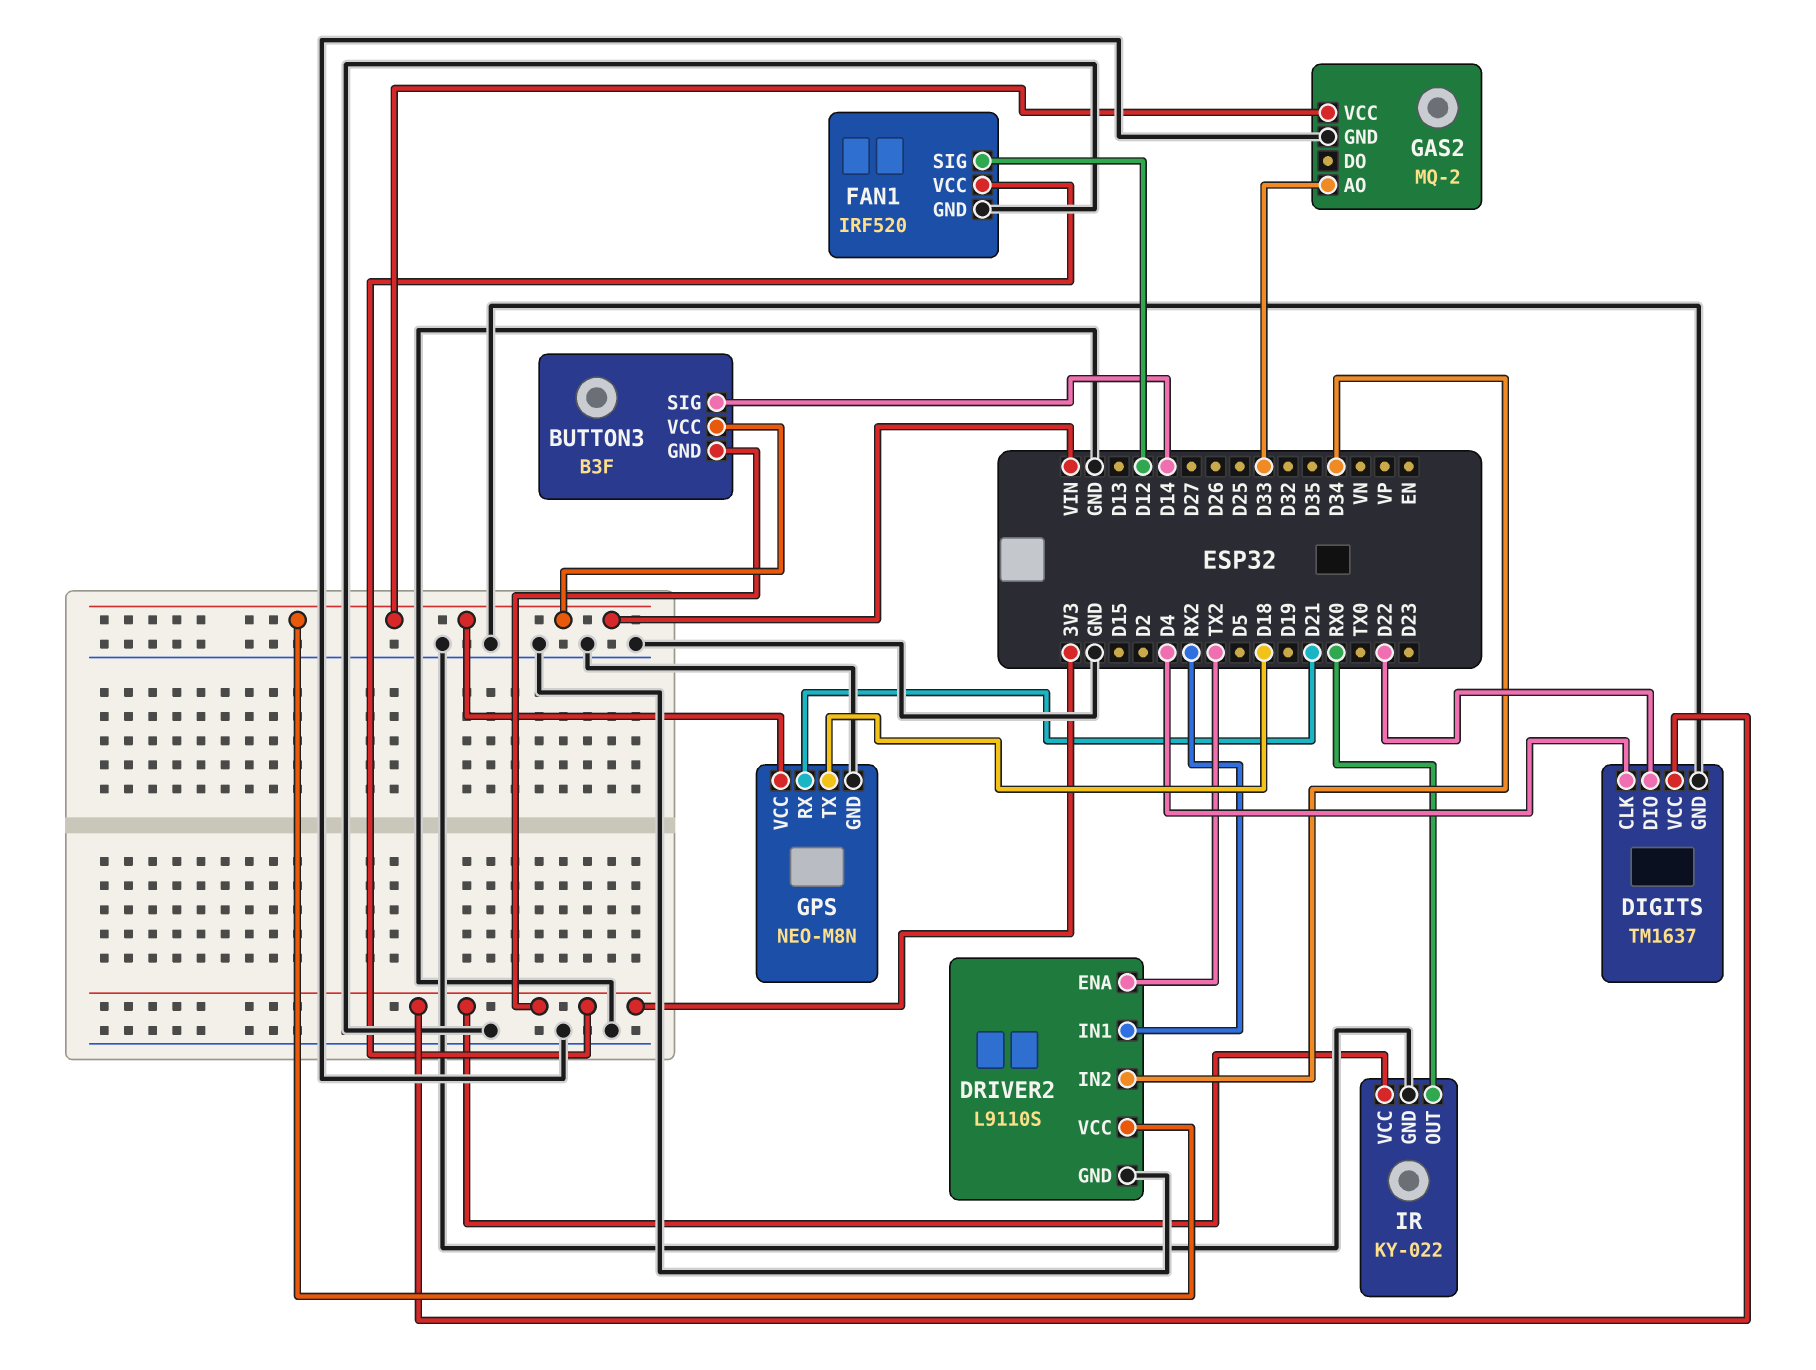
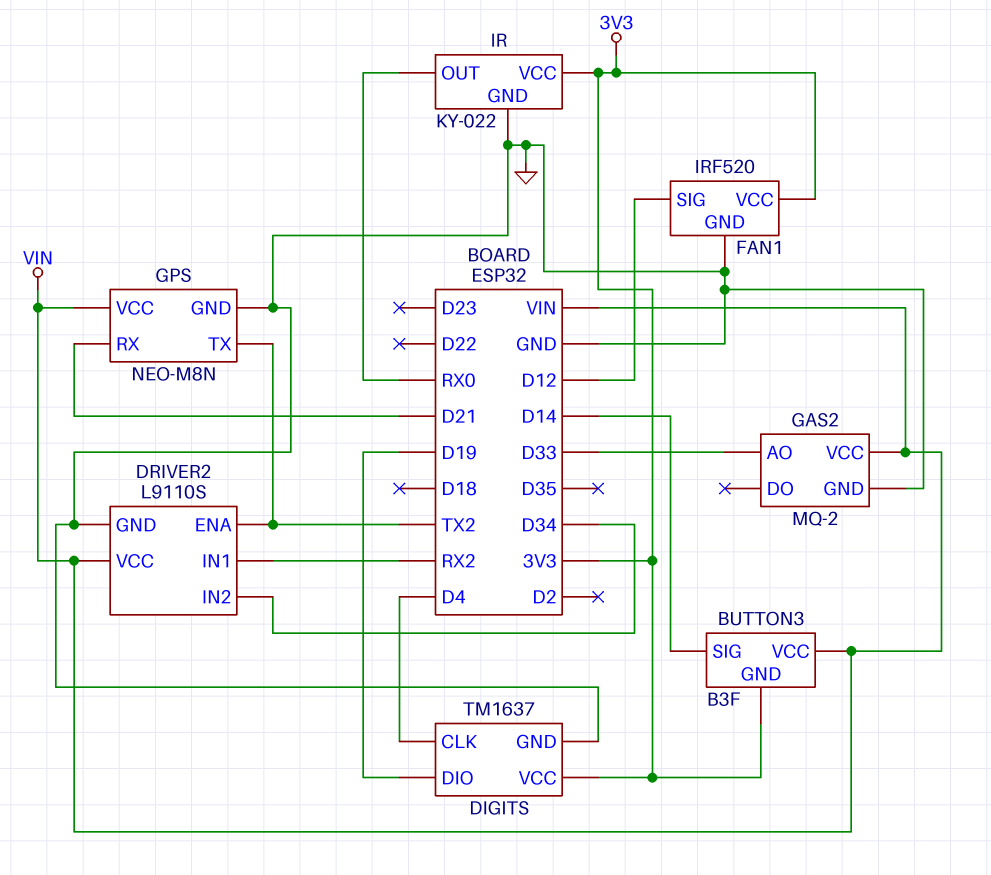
DIGITS pin DIO: D22 -> D19
GPS pin TX: D18 -> TX2

